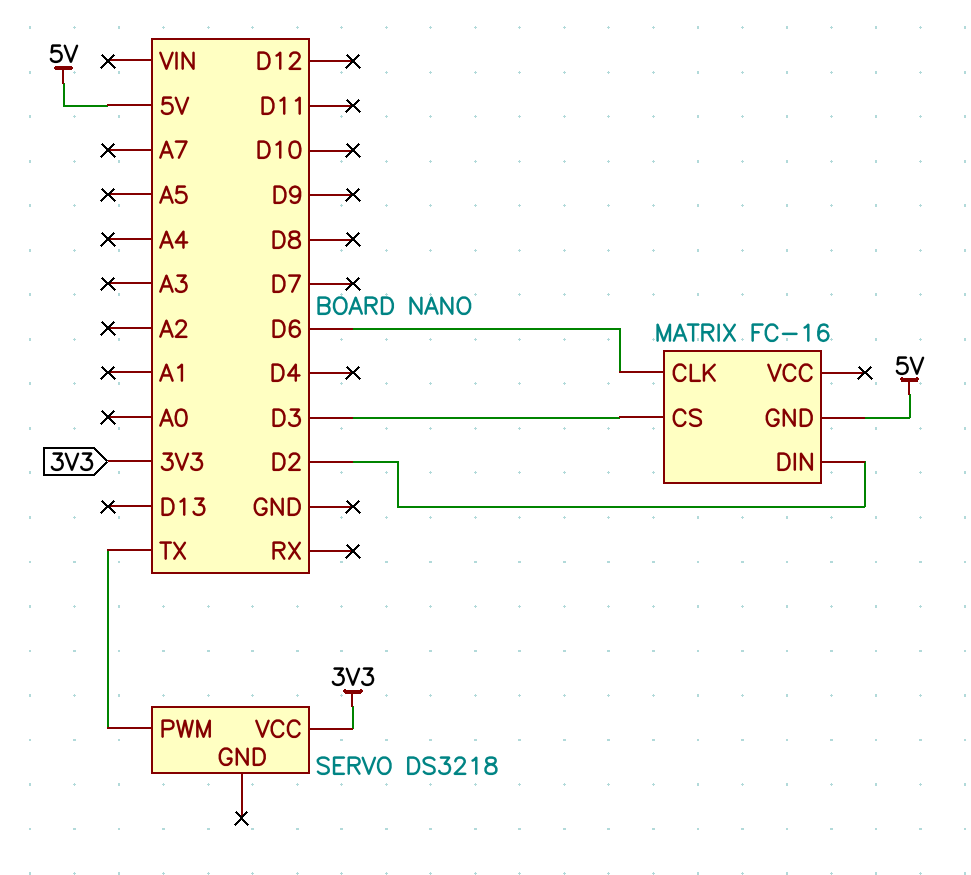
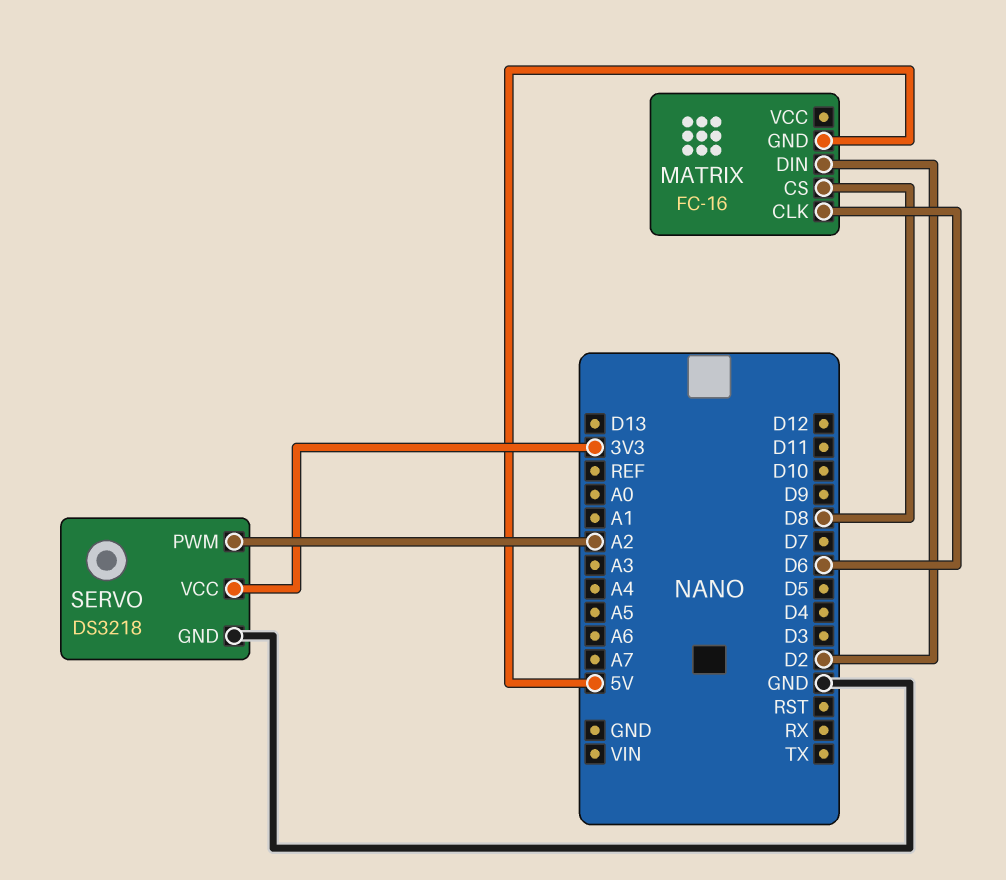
MATRIX pin CS: D3 -> D8
SERVO pin GND: none -> GND
SERVO pin PWM: TX -> A2

